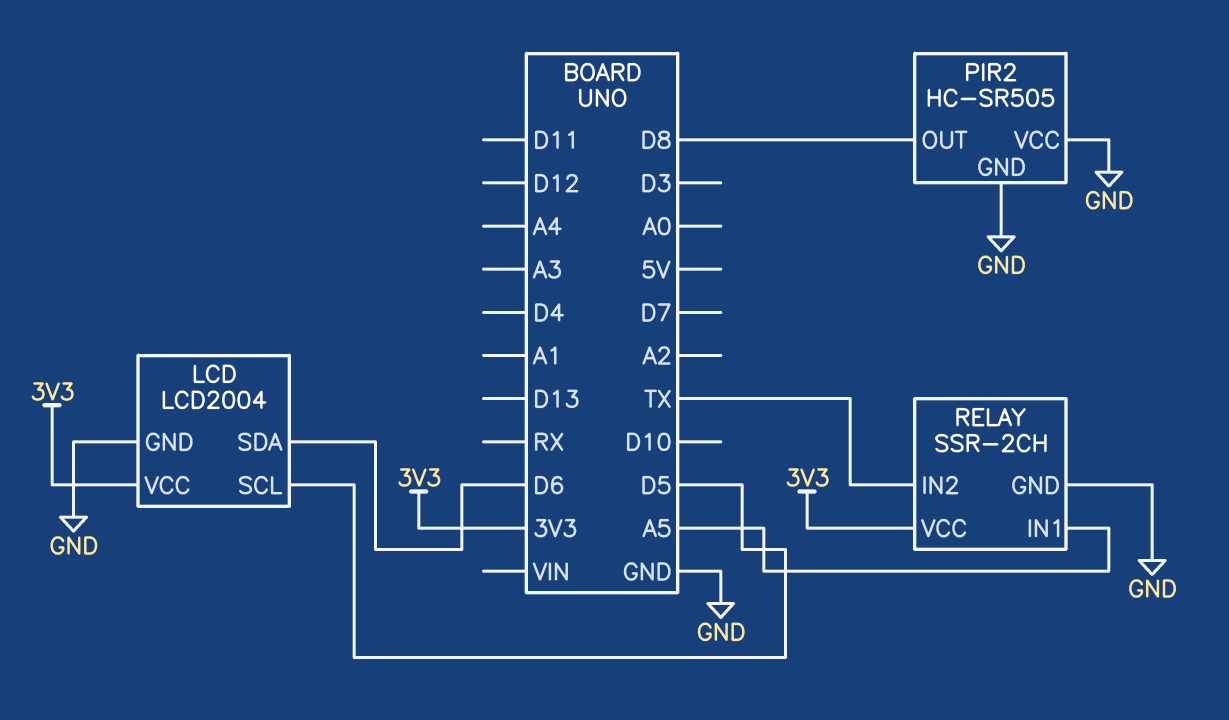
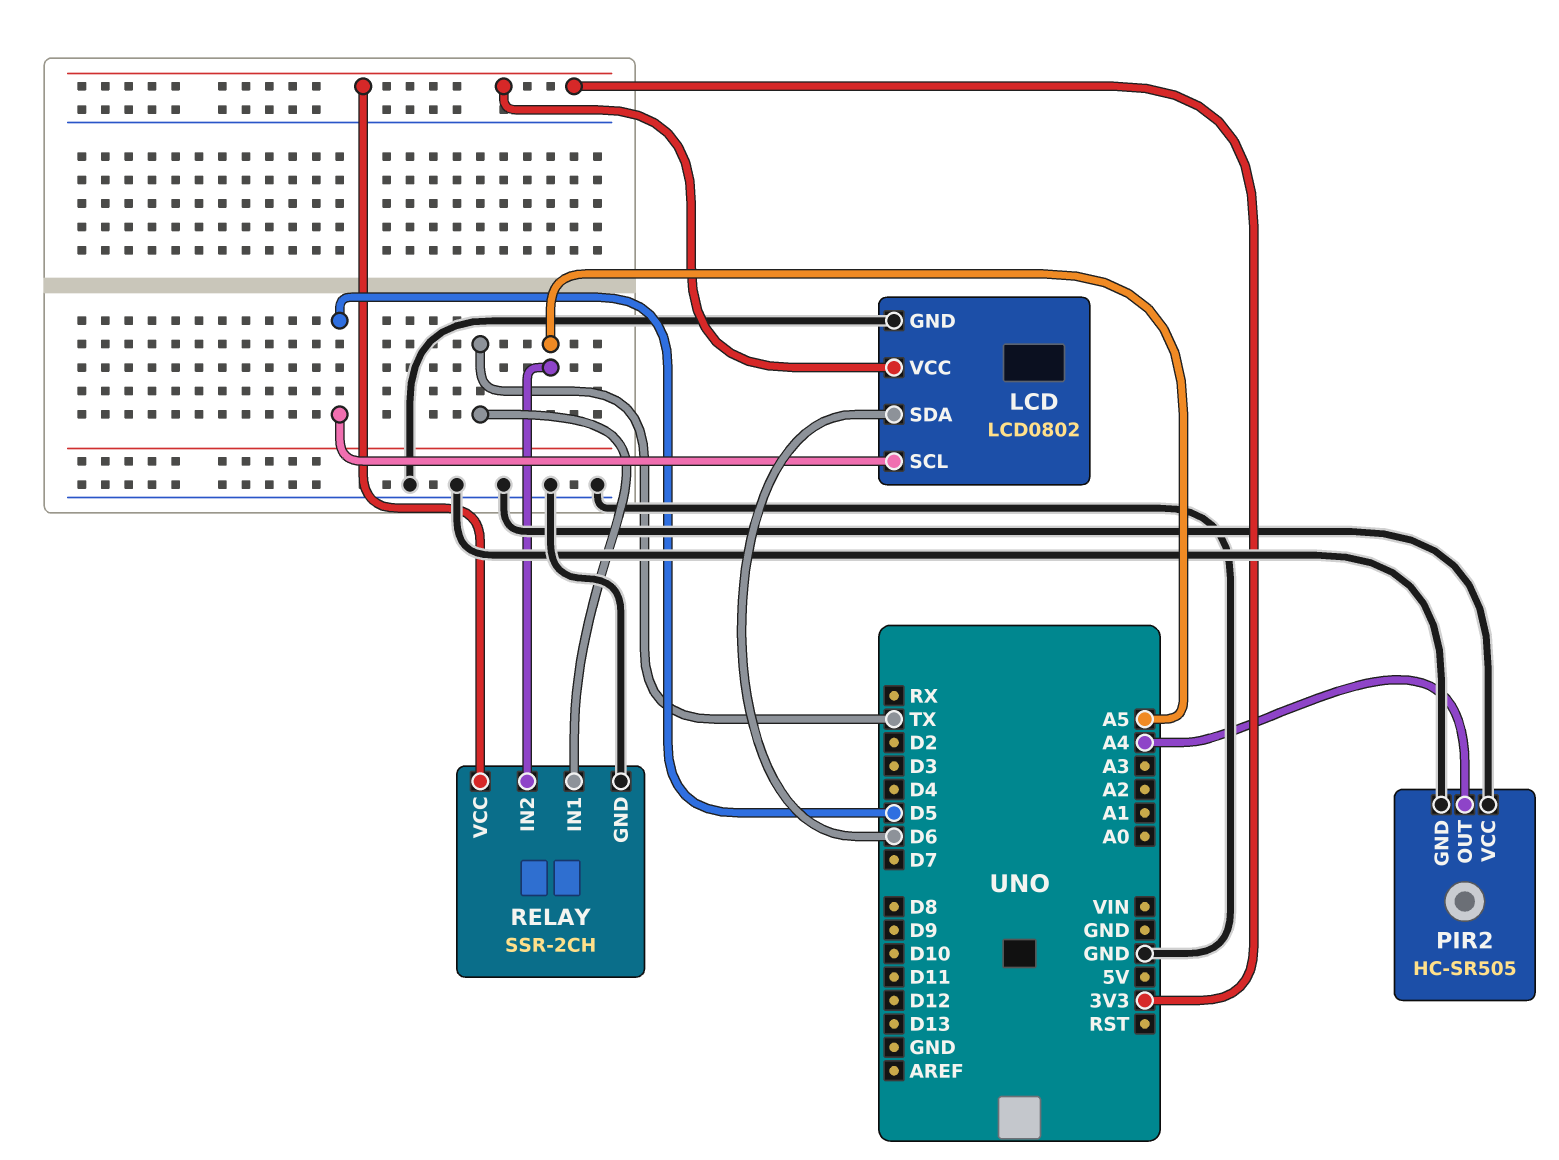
LCD: LCD2004 -> LCD0802
PIR2 pin OUT: D8 -> A4
RELAY pin IN1: A5 -> TX
RELAY pin IN2: TX -> A5

